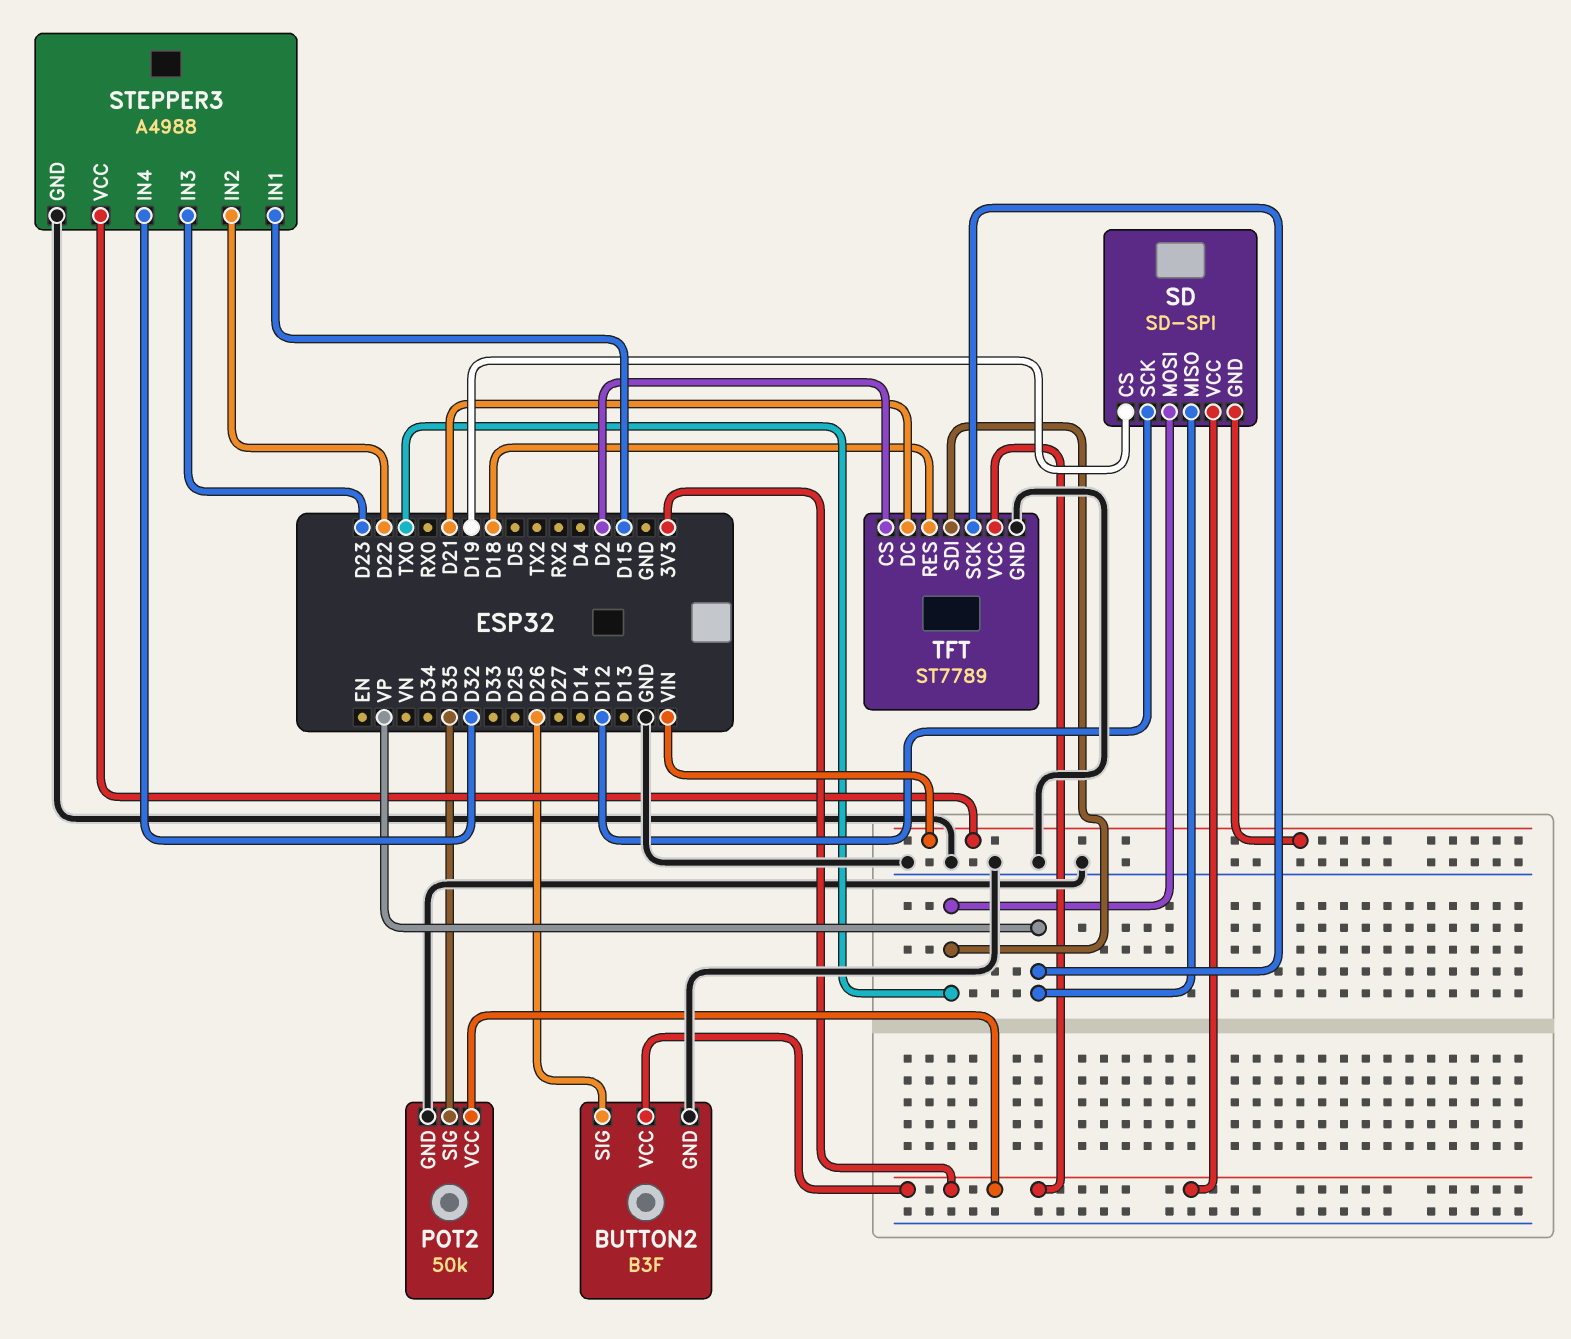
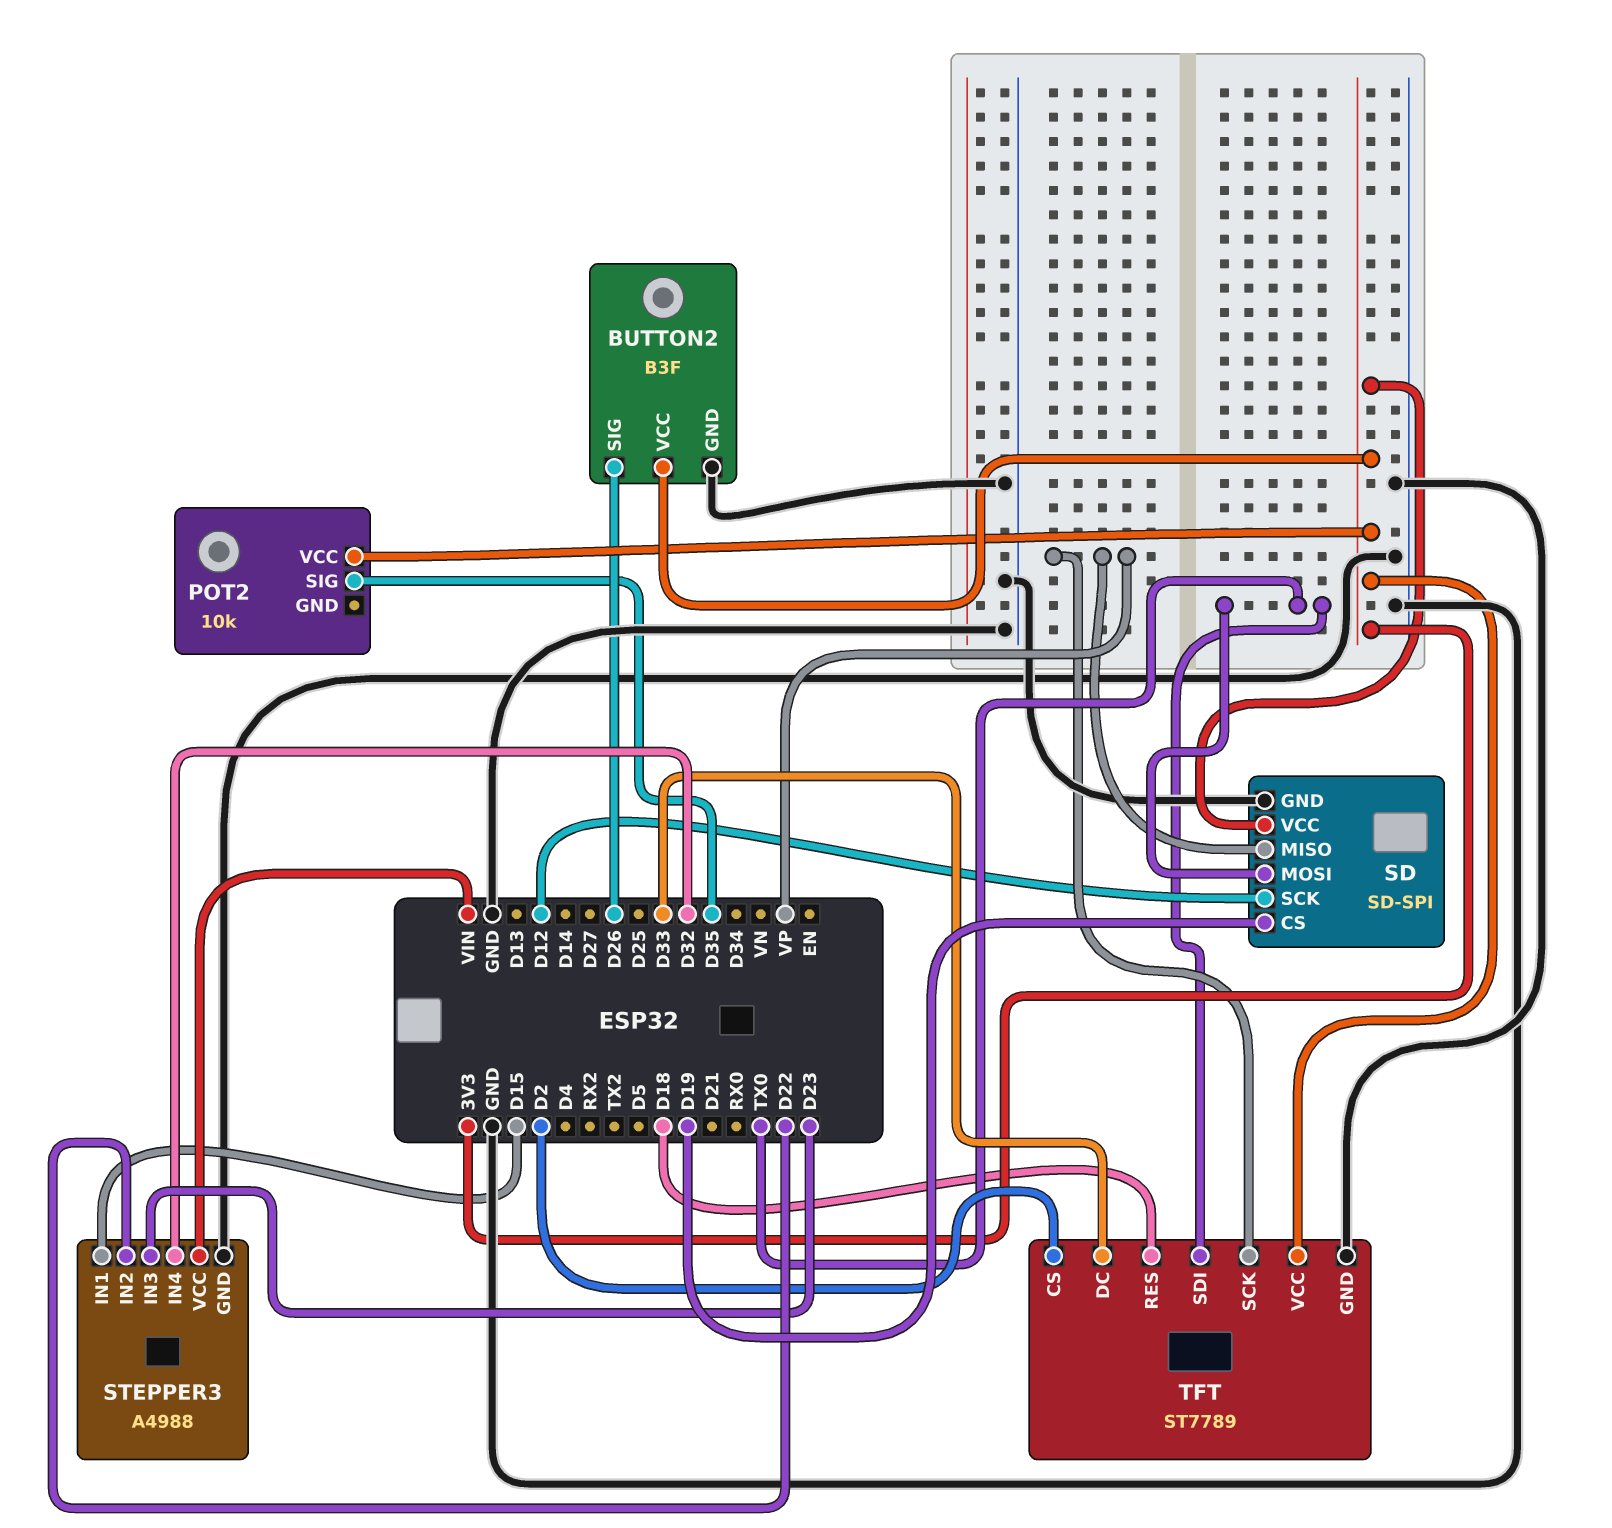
POT2: 50k -> 10k
POT2 pin GND: GND -> none
SD pin GND: VIN -> GND
TFT pin DC: D21 -> D33

